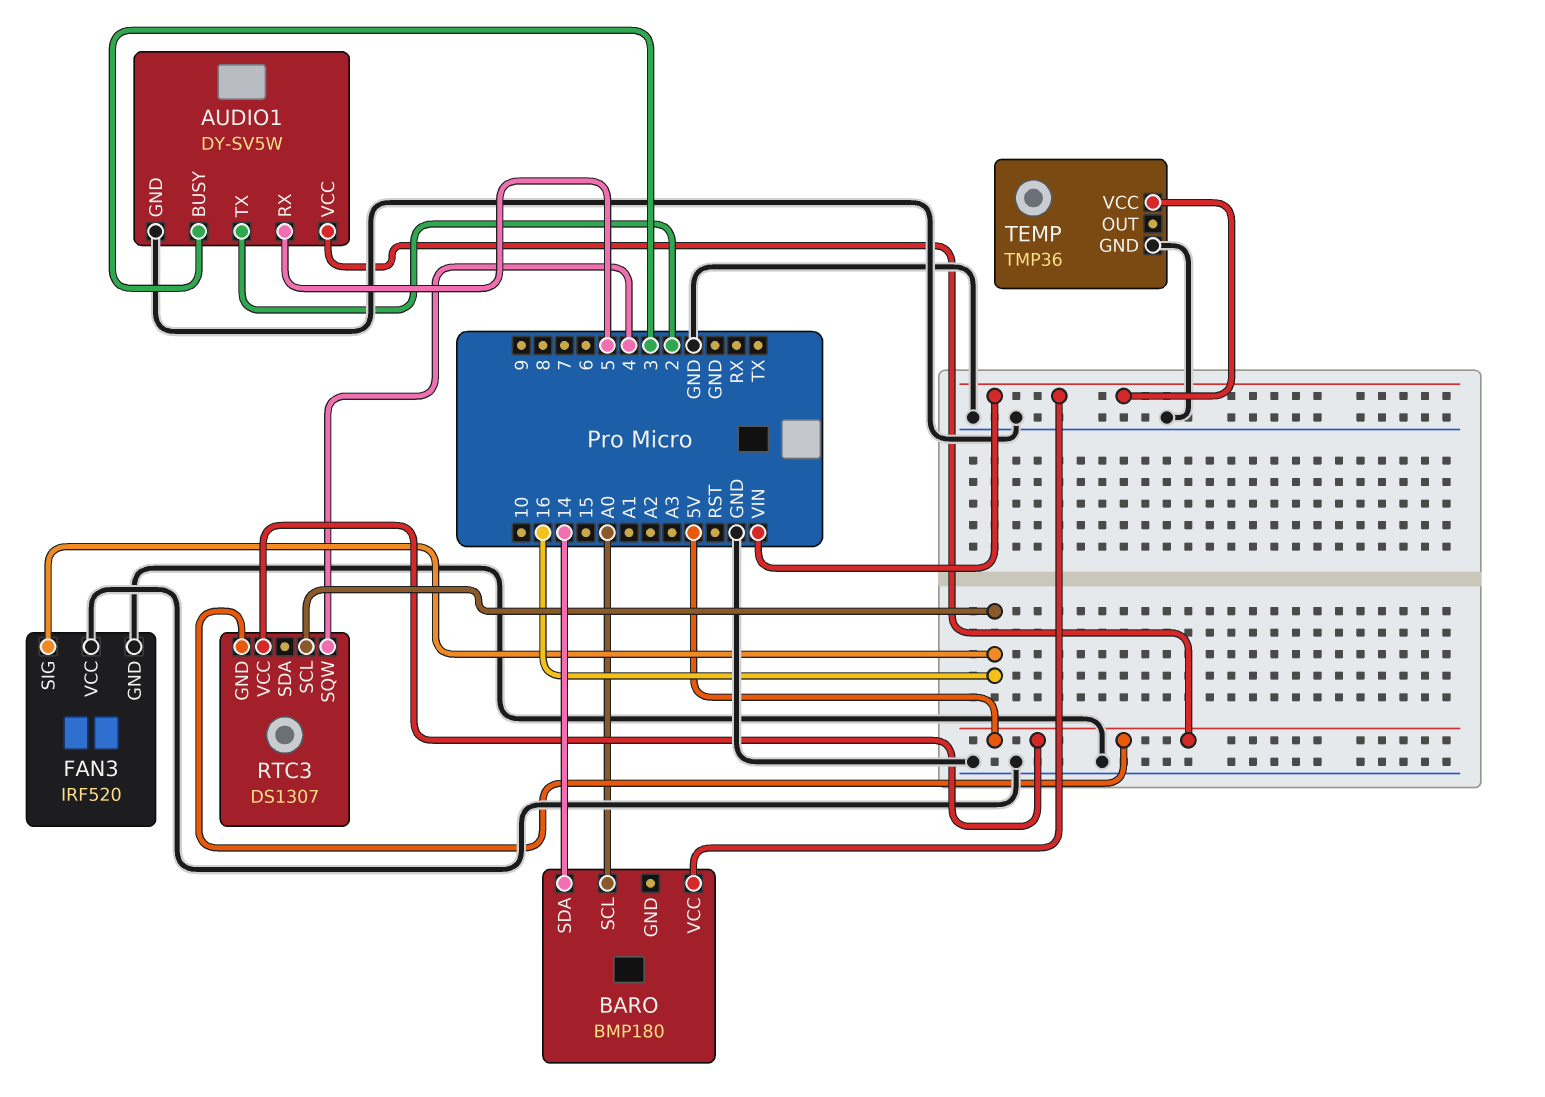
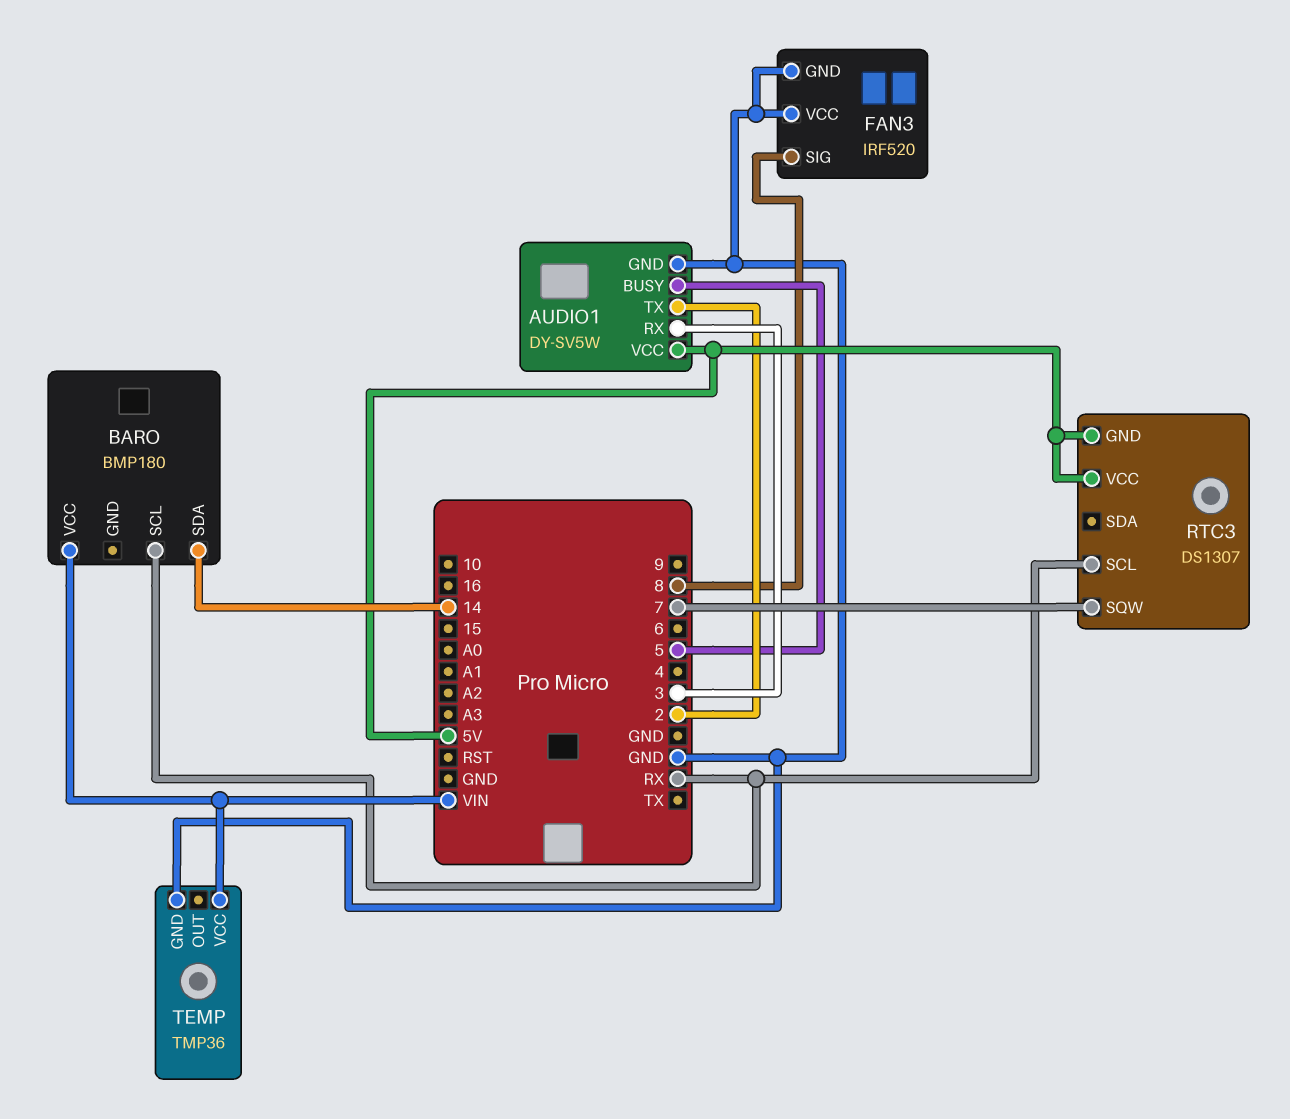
AUDIO1 pin BUSY: 3 -> 5
AUDIO1 pin RX: 5 -> 3
BARO pin SCL: A0 -> RX
FAN3 pin SIG: 16 -> 8
RTC3 pin SCL: 16 -> RX
RTC3 pin SQW: 4 -> 7

